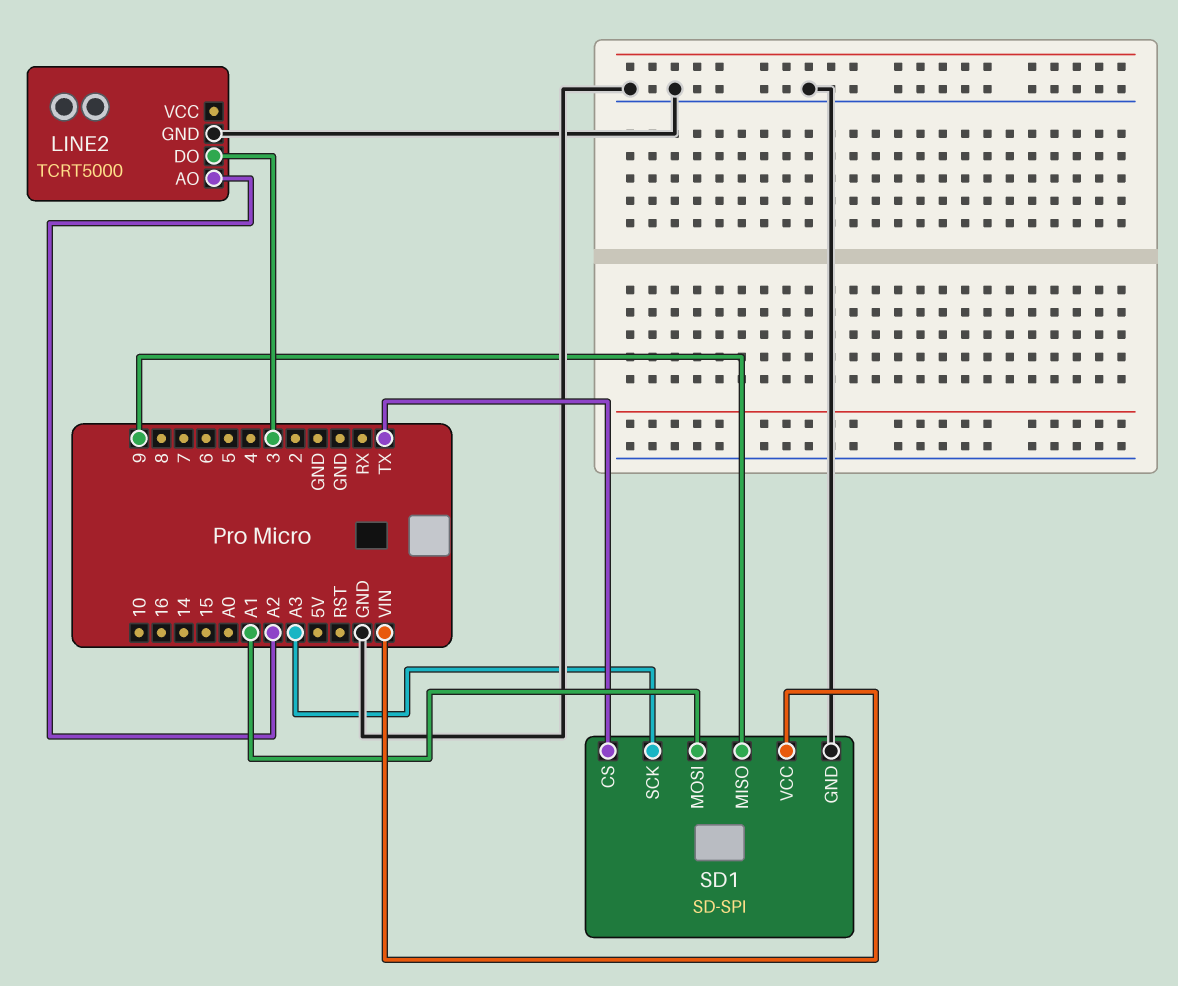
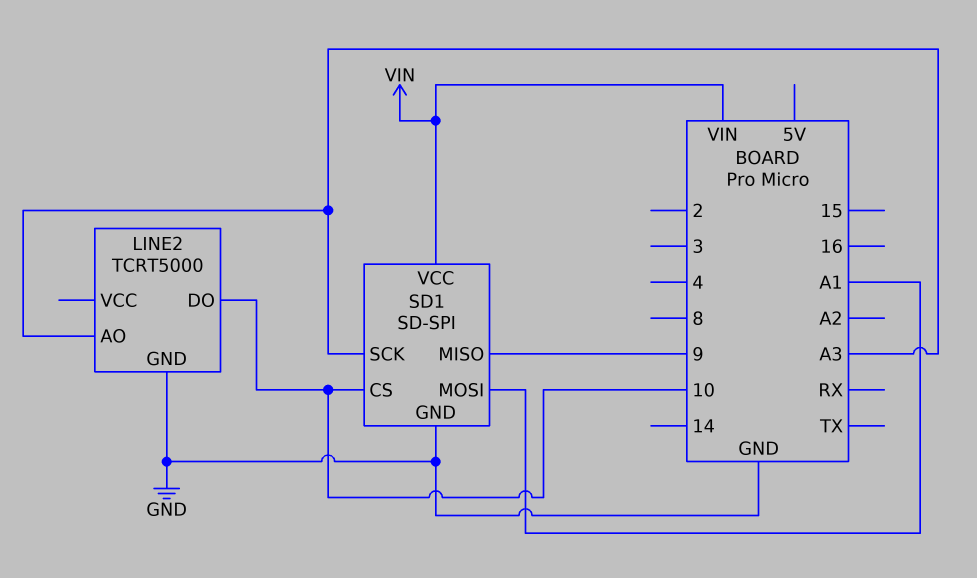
LINE2 pin AO: A2 -> A3
LINE2 pin DO: 3 -> 10
SD1 pin CS: TX -> 10

